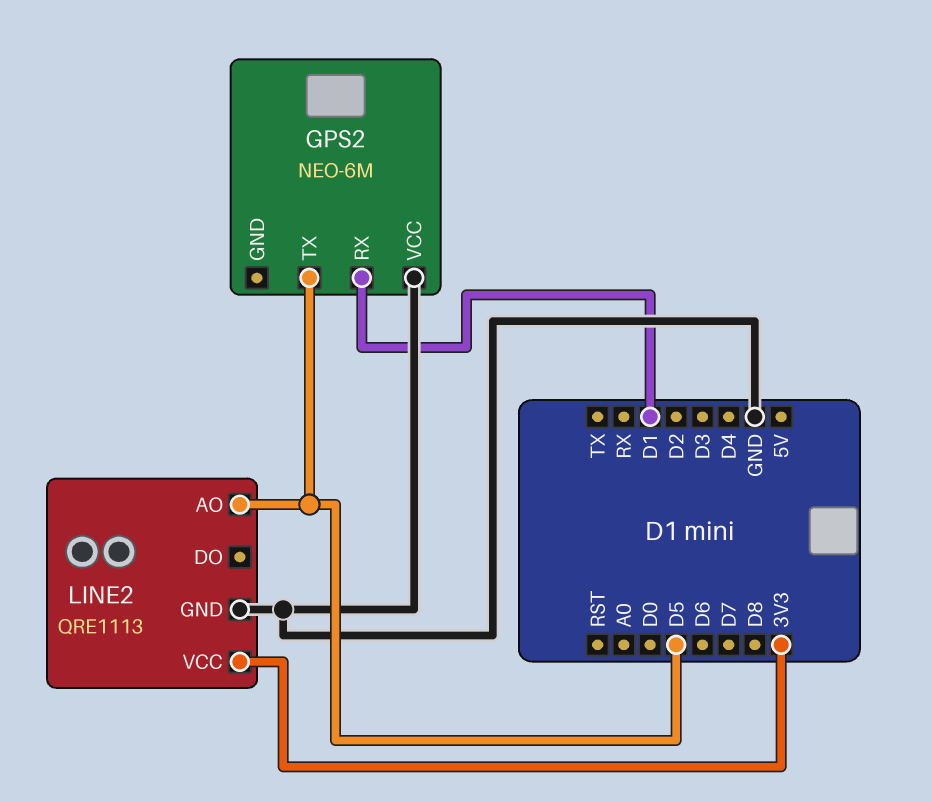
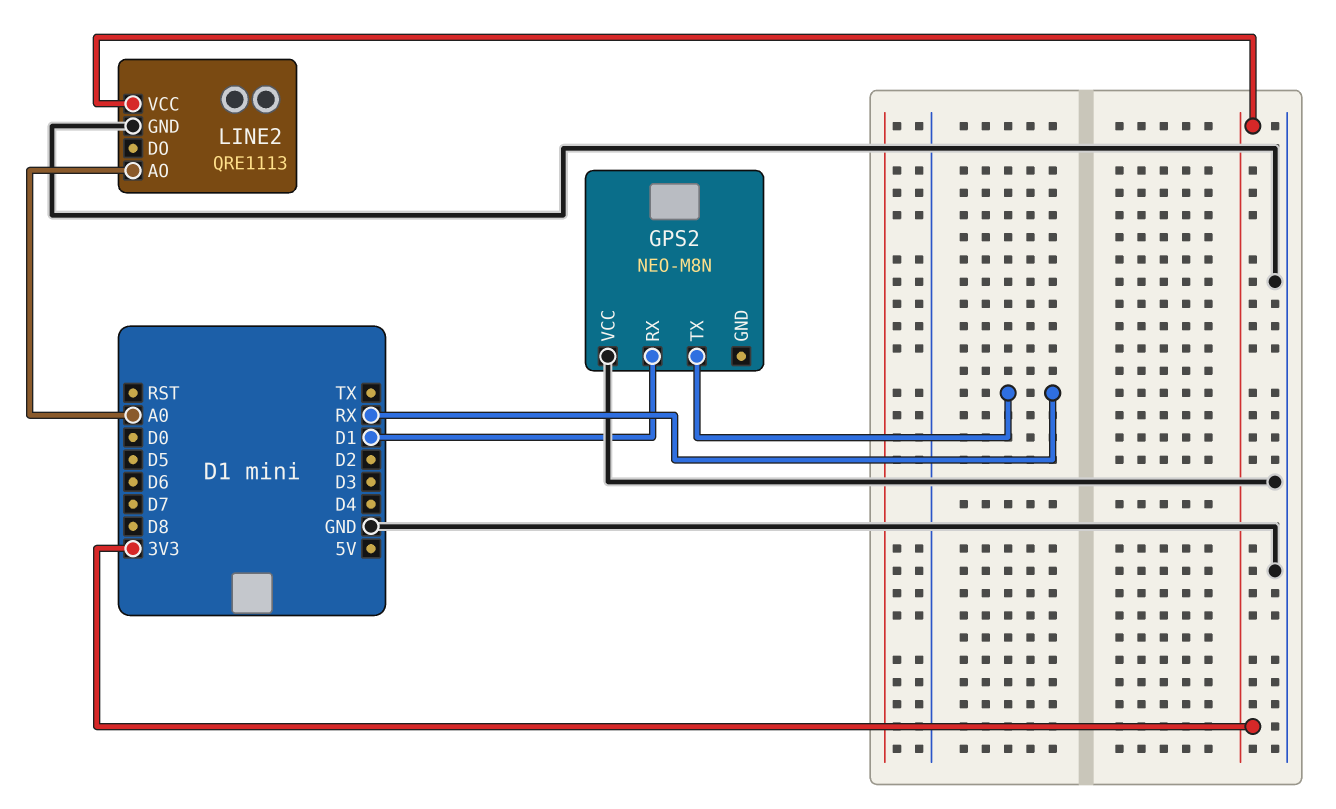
GPS2: NEO-6M -> NEO-M8N
GPS2 pin TX: D5 -> RX
LINE2 pin AO: D5 -> A0

